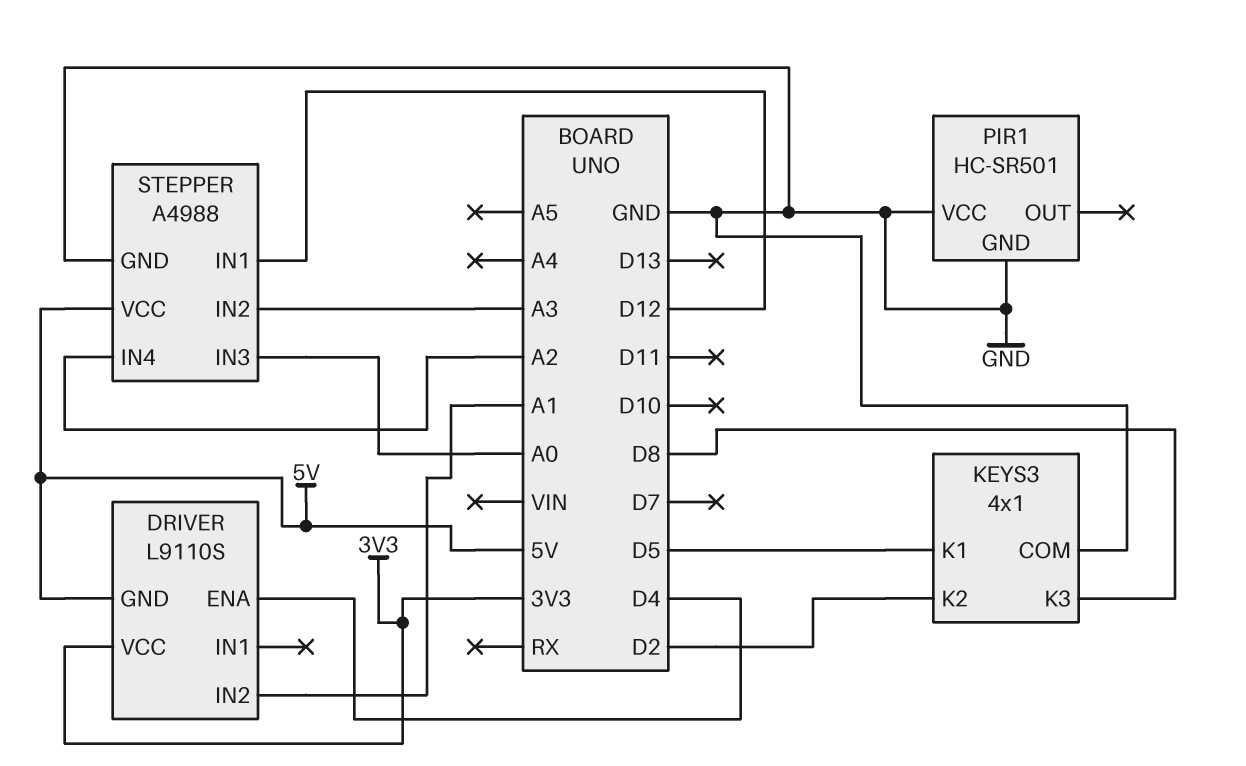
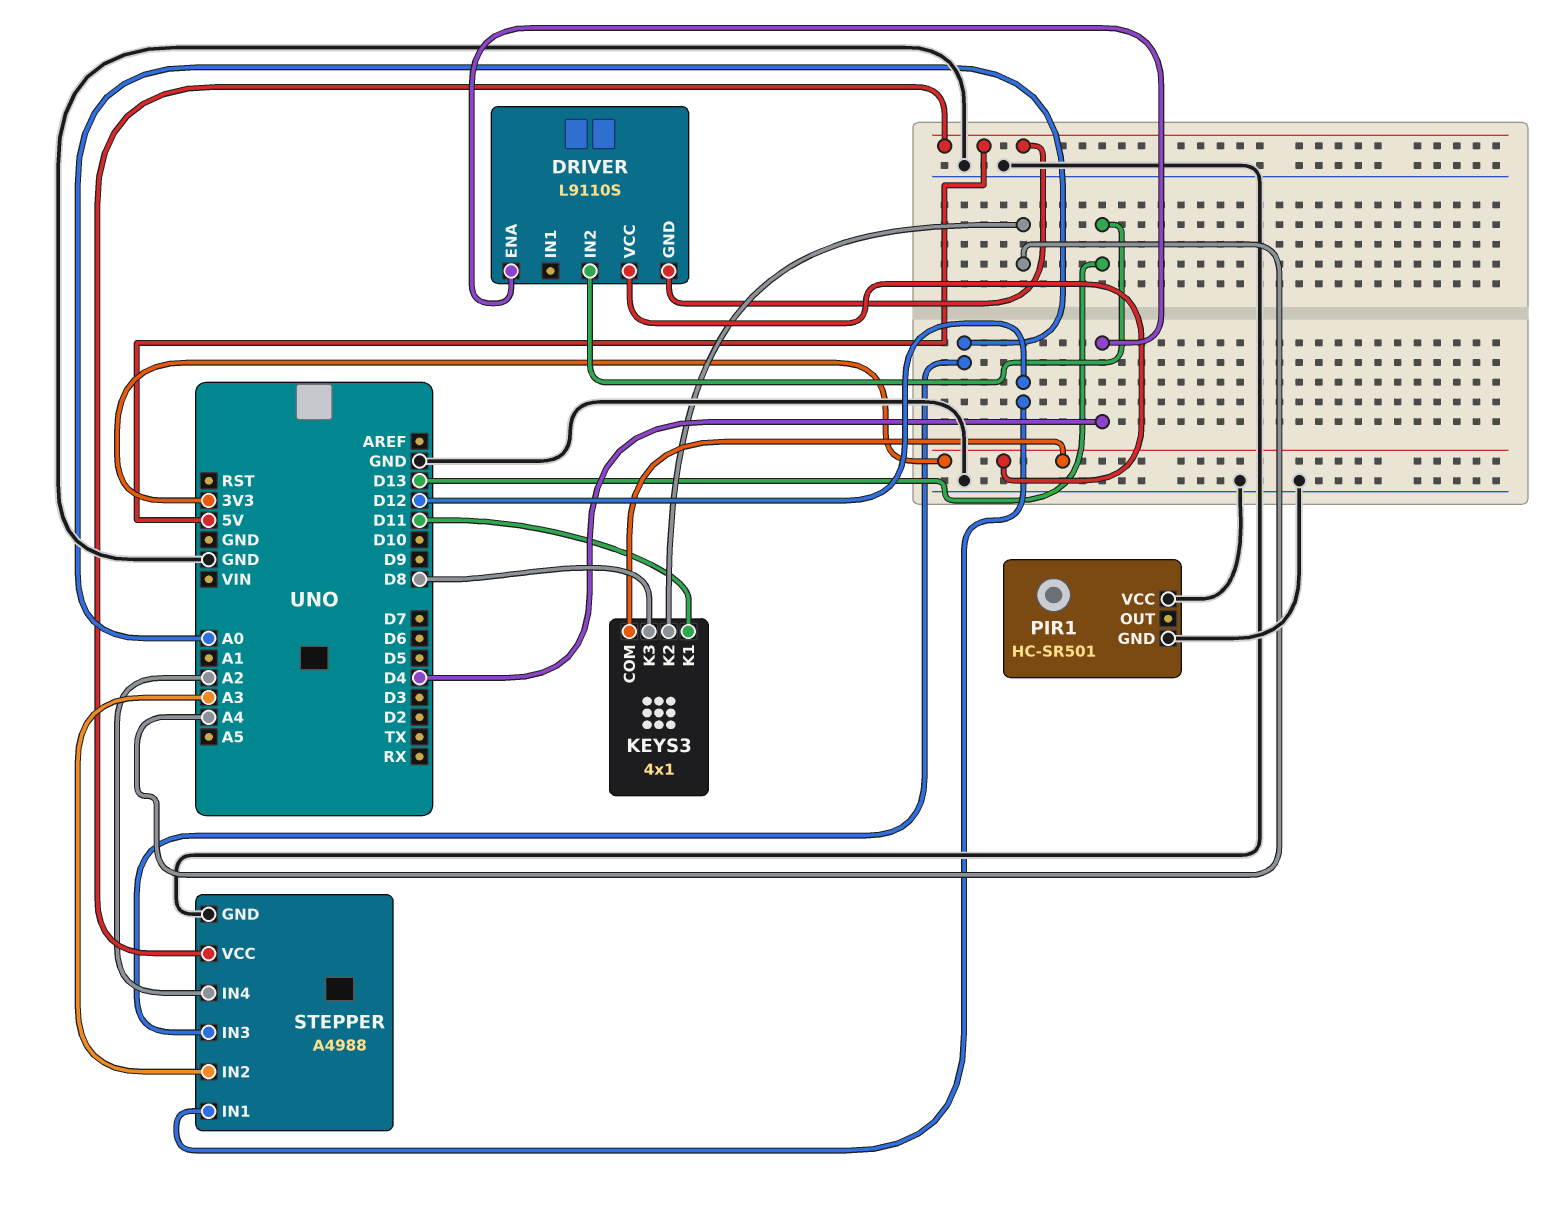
DRIVER pin IN2: A1 -> D13
KEYS3 pin COM: GND -> 3V3
KEYS3 pin K1: D5 -> D11
KEYS3 pin K2: D2 -> A4

